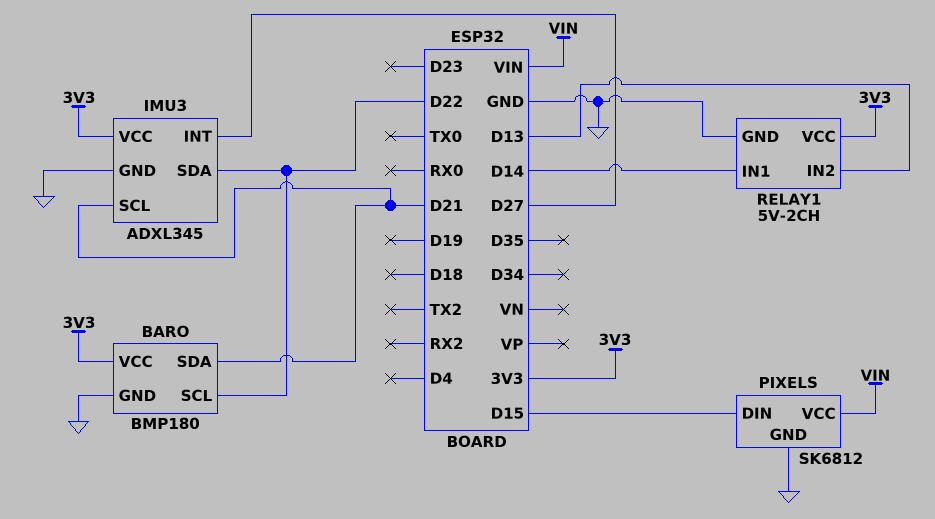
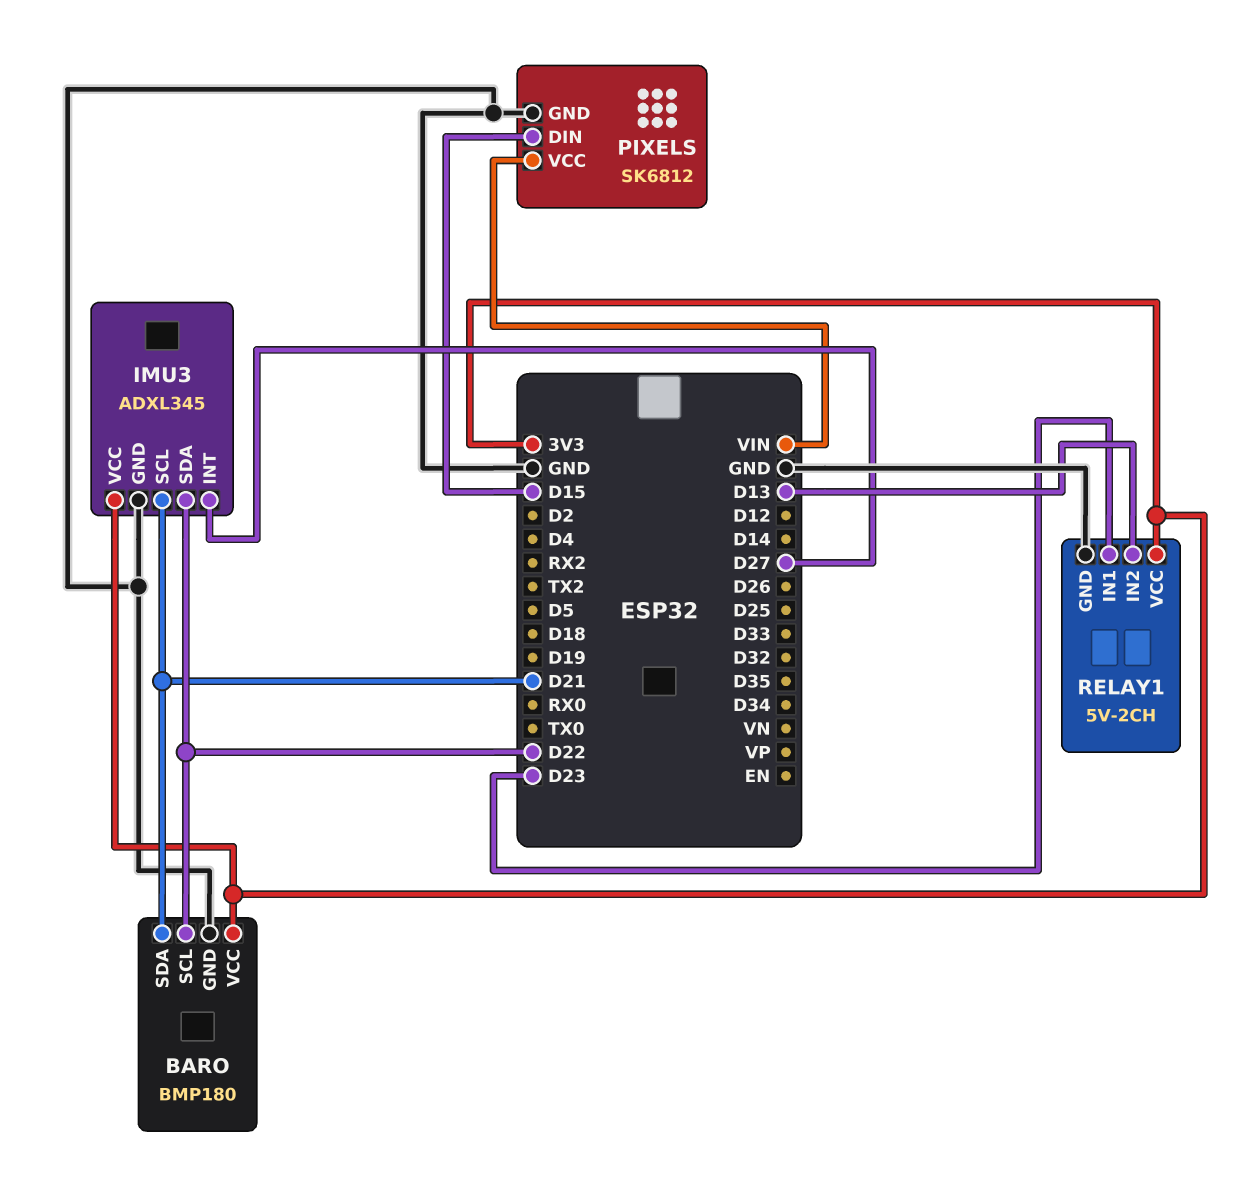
RELAY1 pin IN1: D14 -> D23

